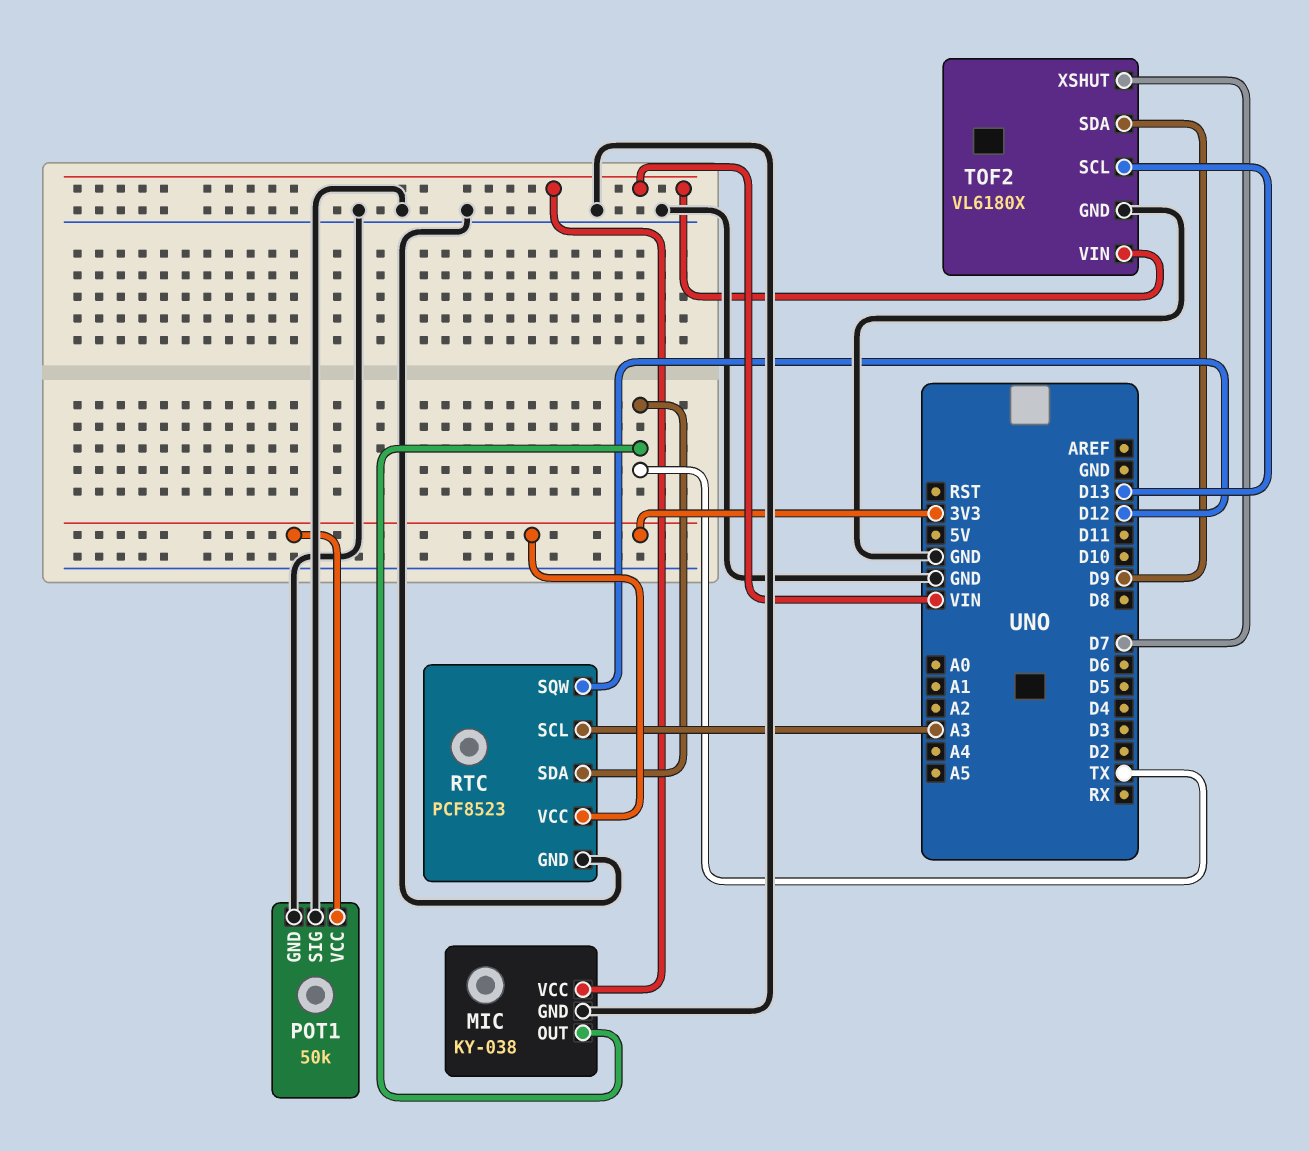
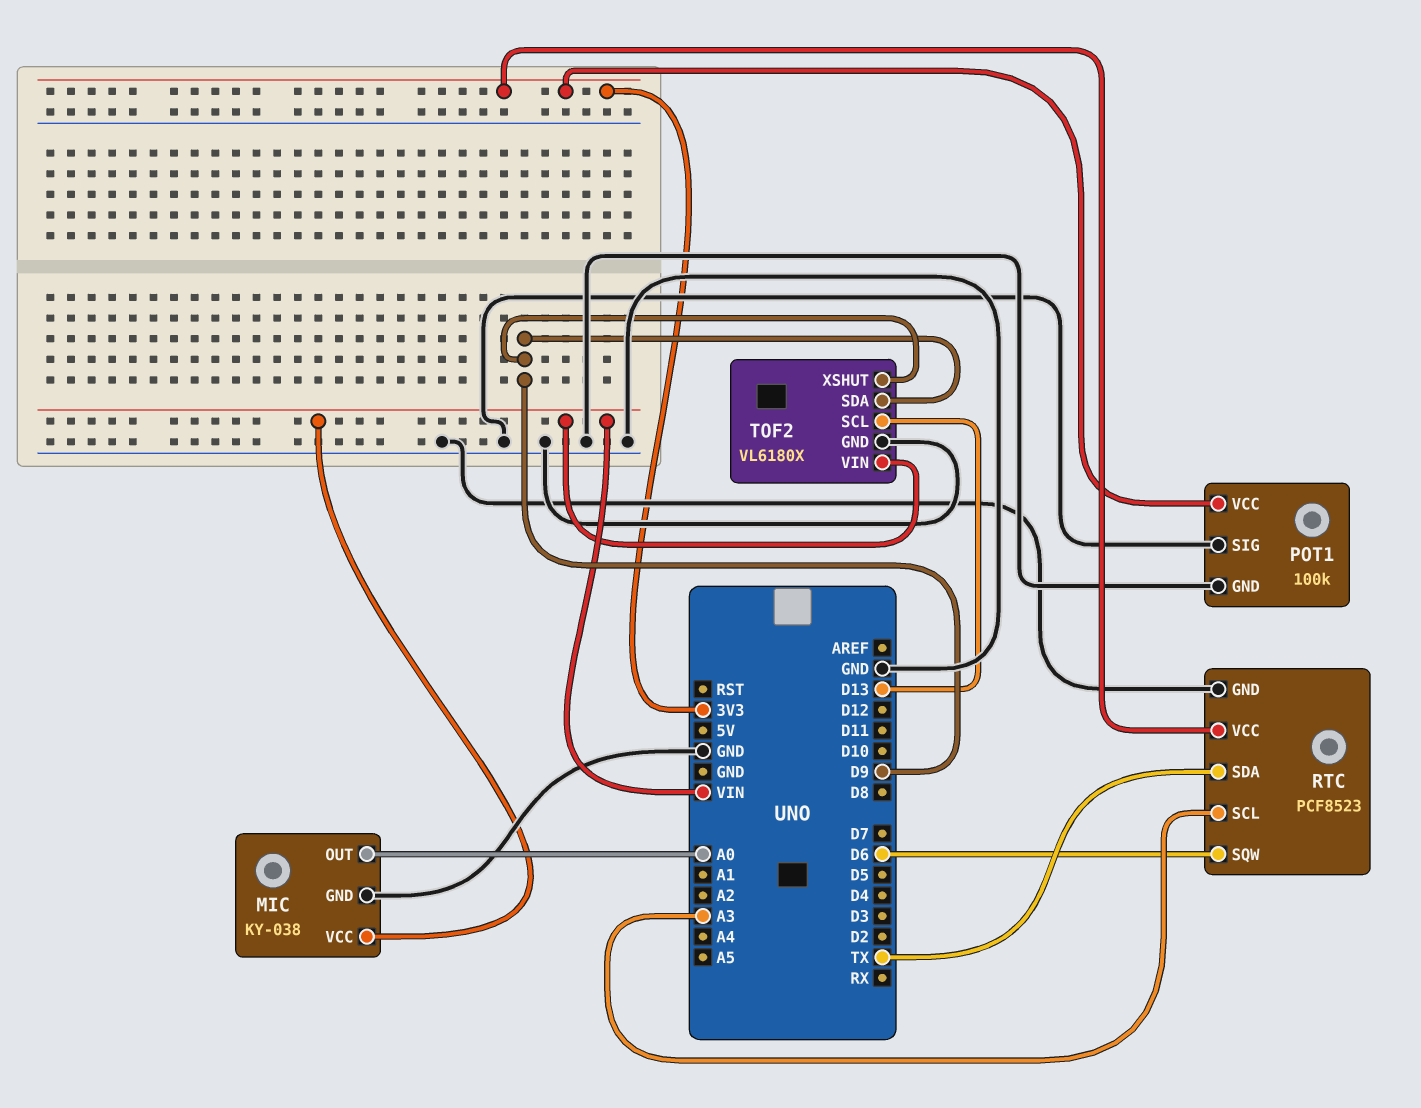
MIC pin OUT: TX -> A0
POT1: 50k -> 100k
RTC pin SQW: D12 -> D6
TOF2 pin XSHUT: D7 -> D9

